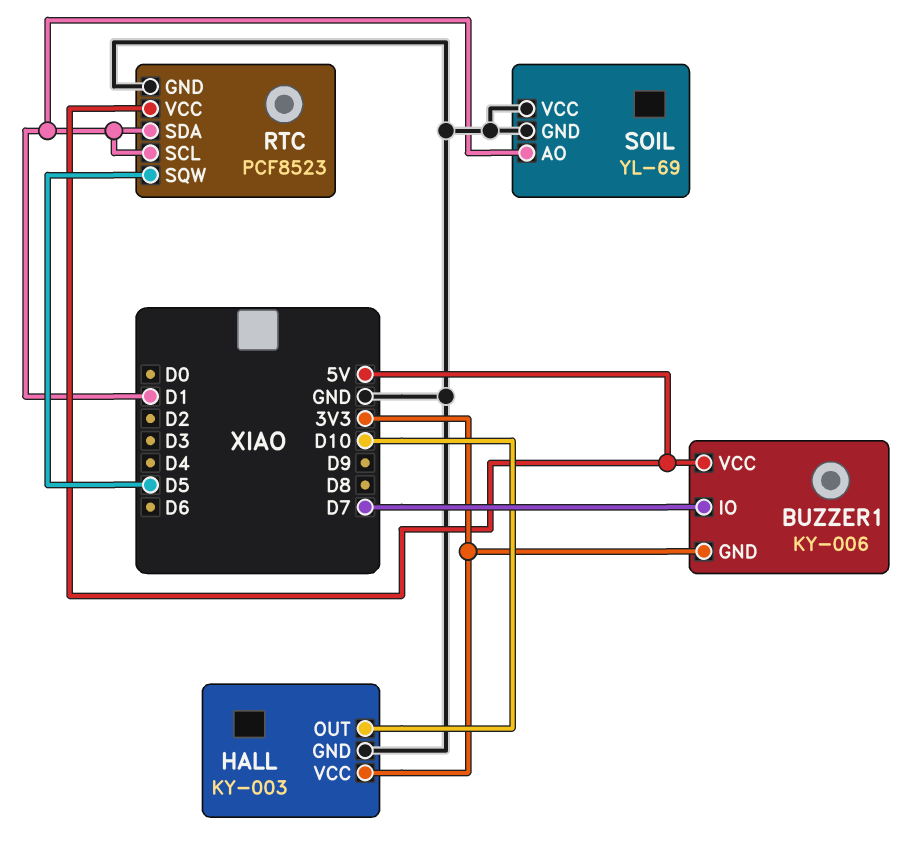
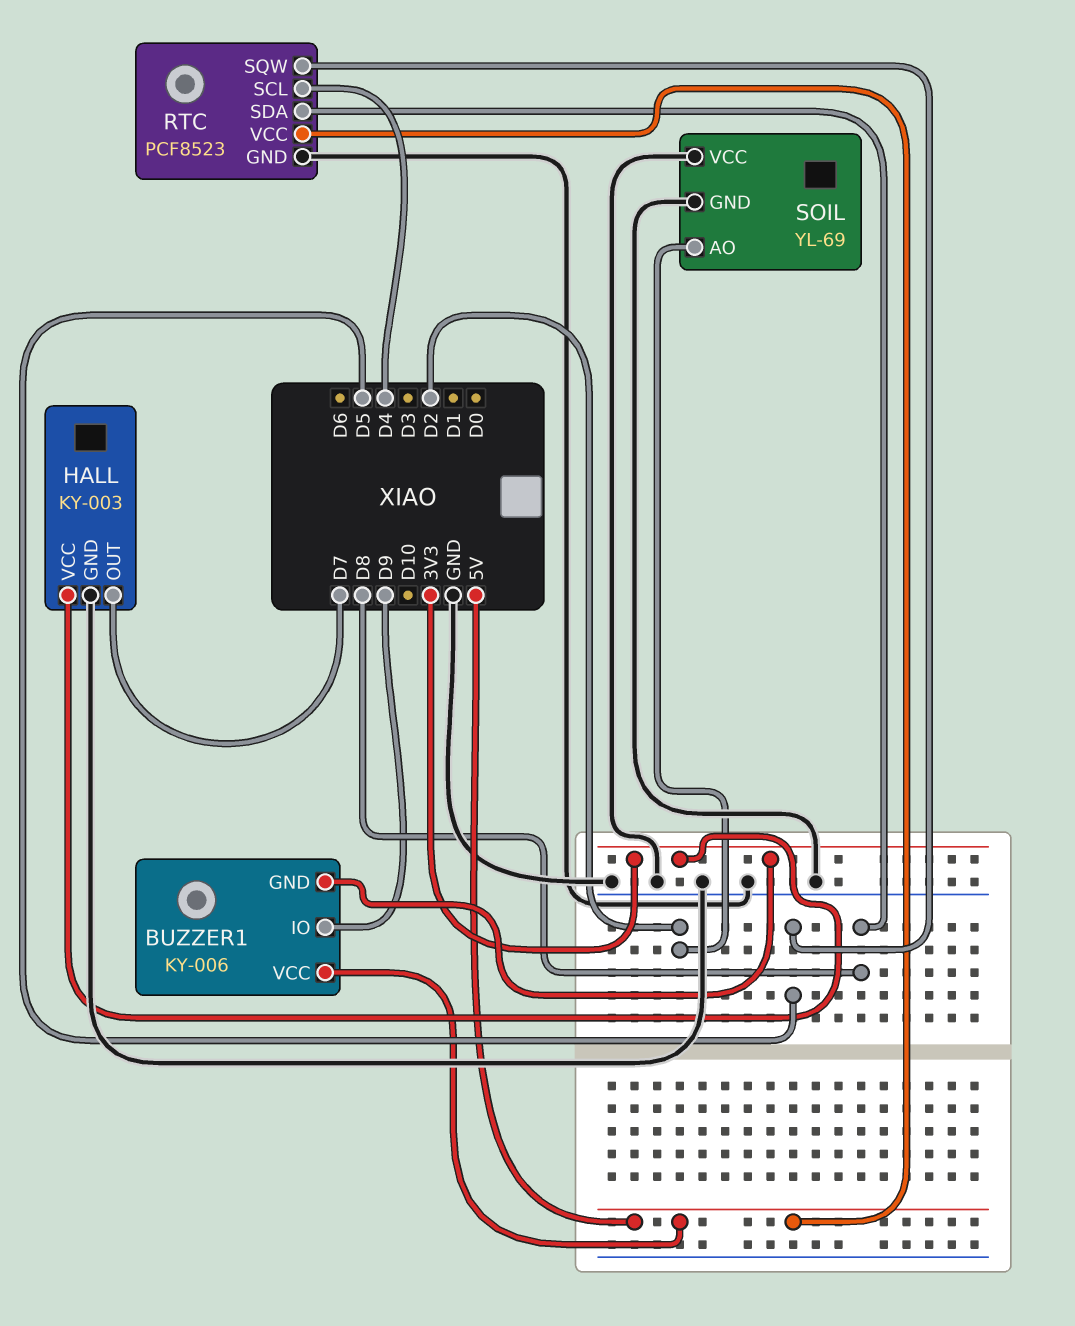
BUZZER1 pin IO: D7 -> D9
HALL pin OUT: D10 -> D7
RTC pin SCL: D1 -> D4
RTC pin SDA: D1 -> D8
SOIL pin AO: D1 -> D2

